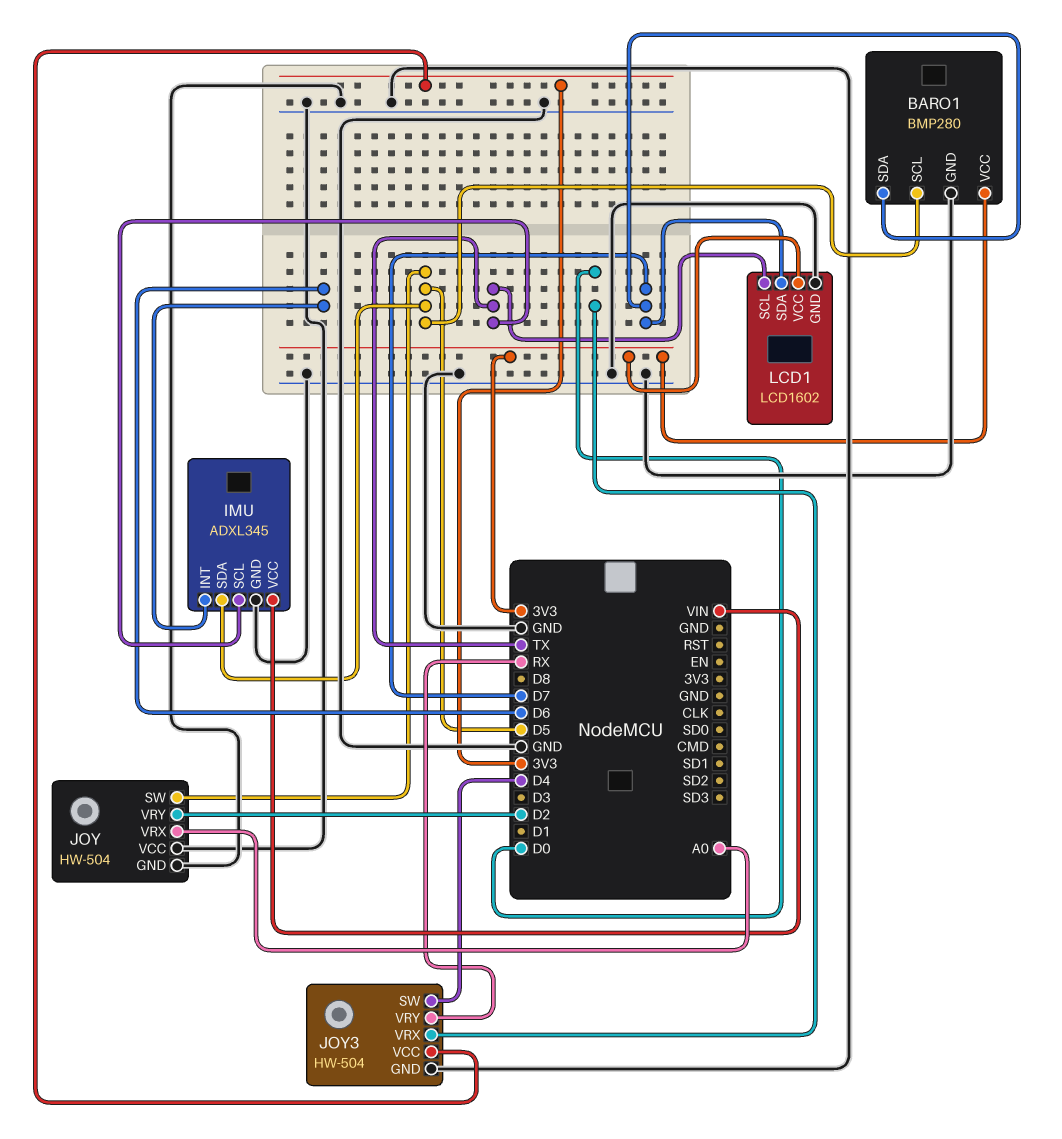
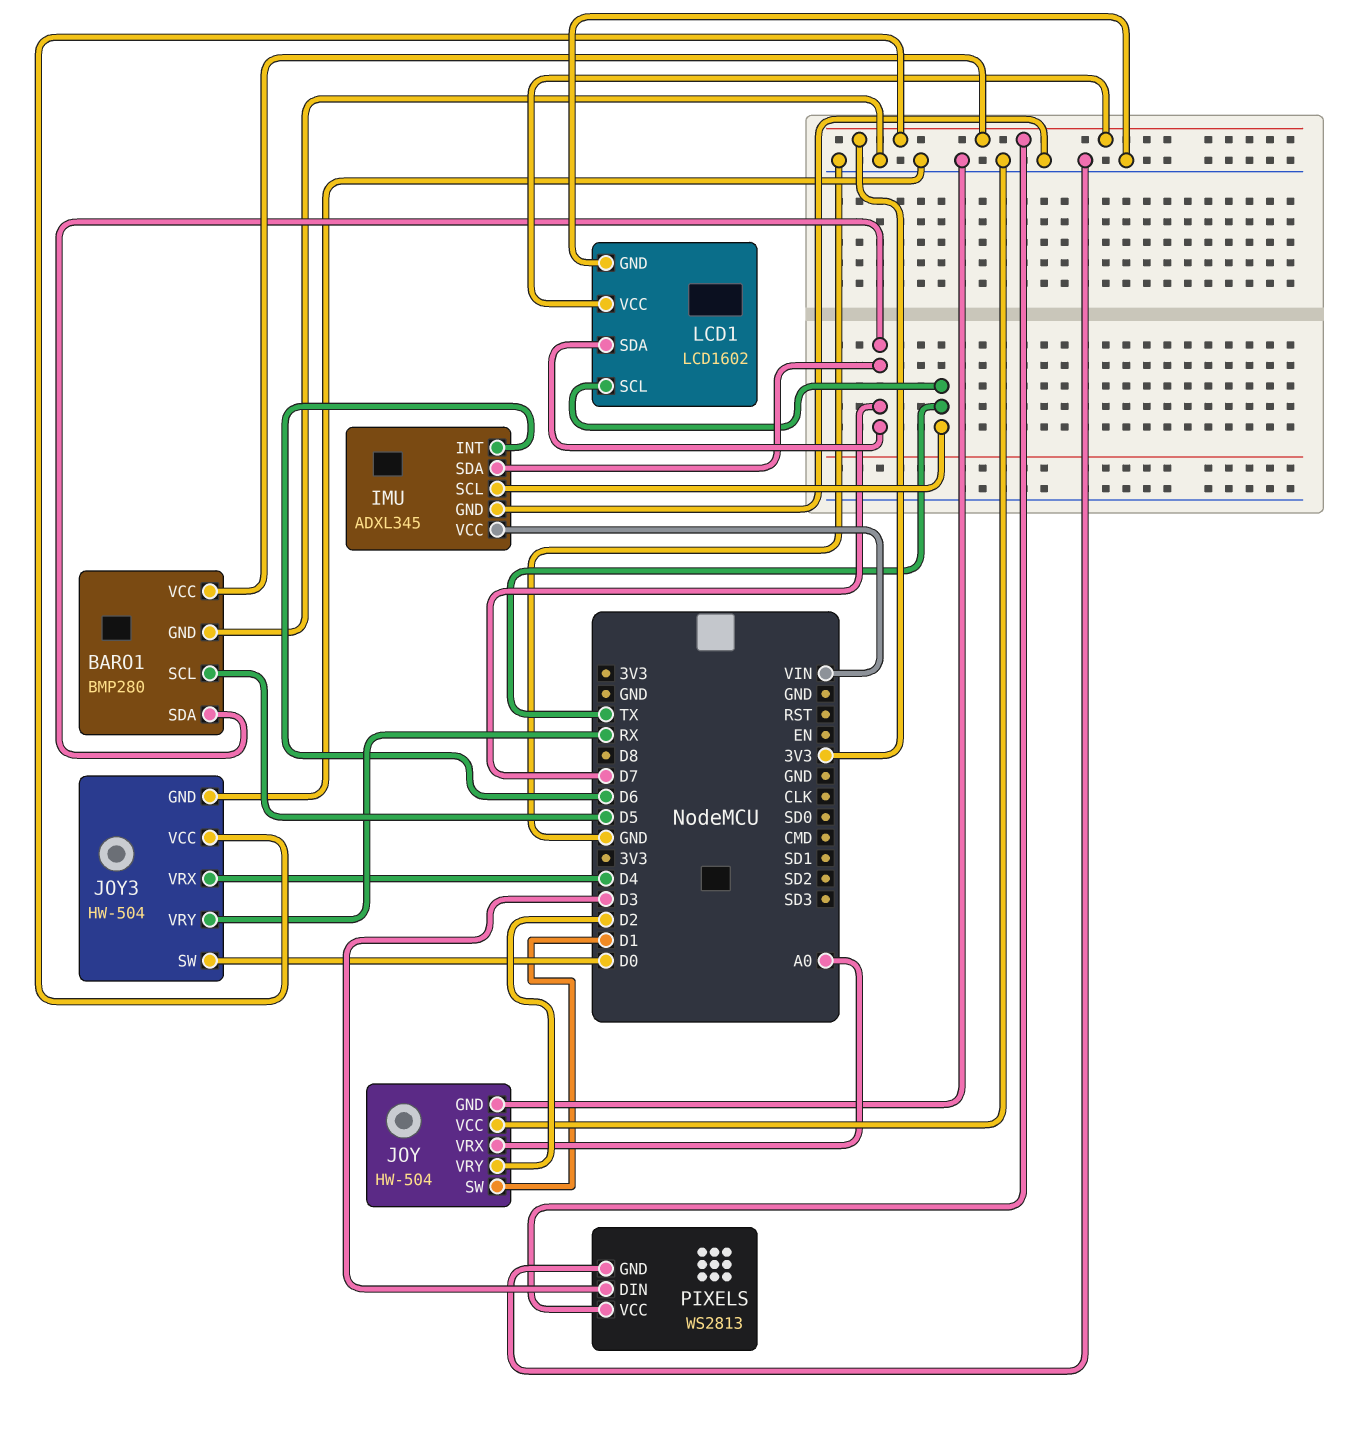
IMU pin SDA: D5 -> D7
JOY pin SW: D5 -> D1
JOY3 pin SW: D4 -> D0
JOY3 pin VRX: D0 -> D4
PIXELS: none -> WS2813
PIXELS pin DIN: none -> D3
PIXELS pin GND: none -> GND
PIXELS pin VCC: none -> 3V3

